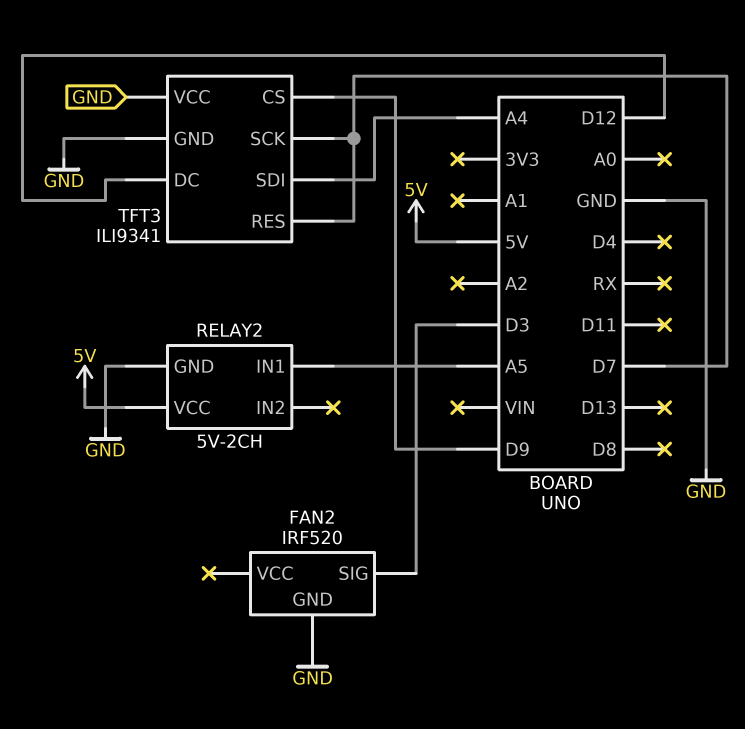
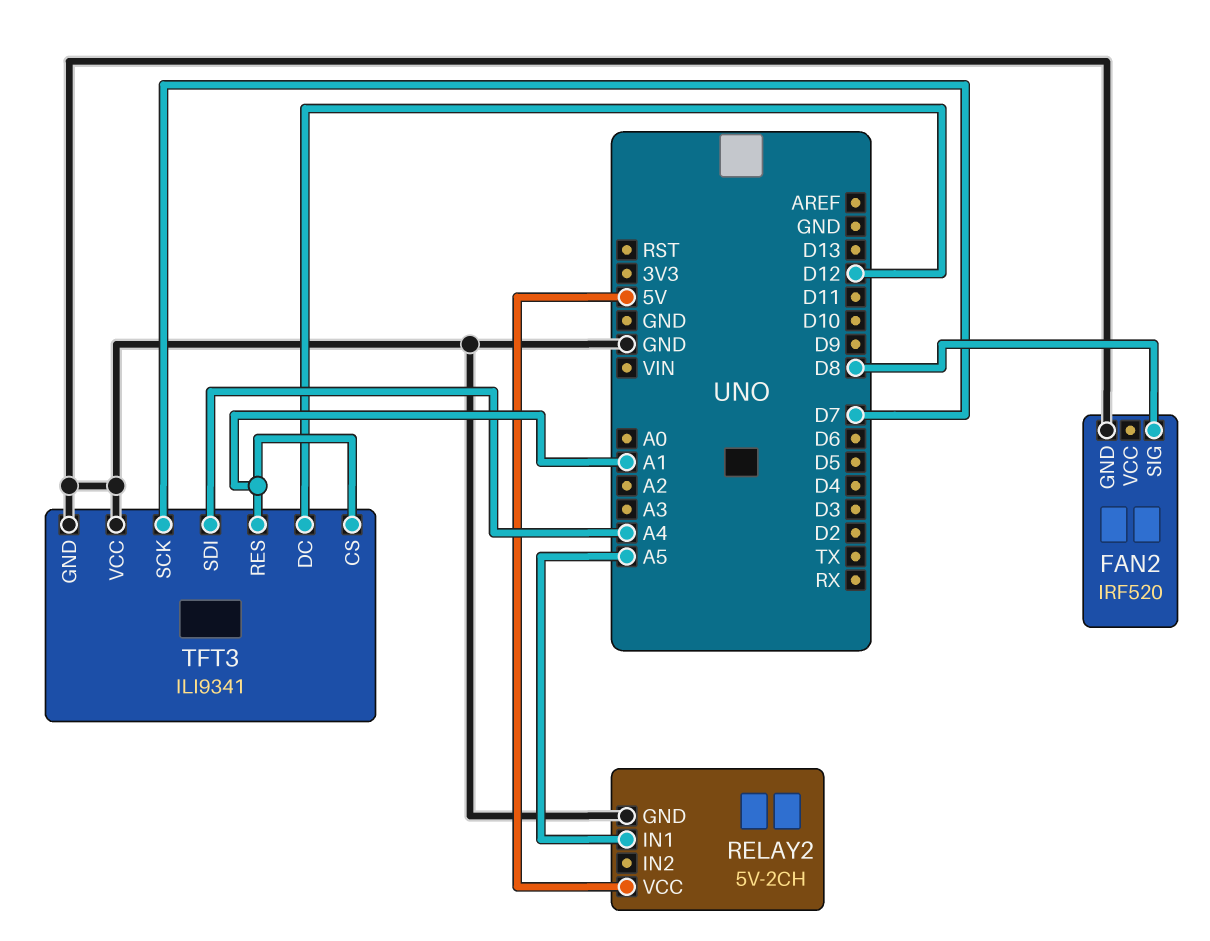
FAN2 pin SIG: D3 -> D8
TFT3 pin CS: D9 -> A1
TFT3 pin RES: D7 -> A1

